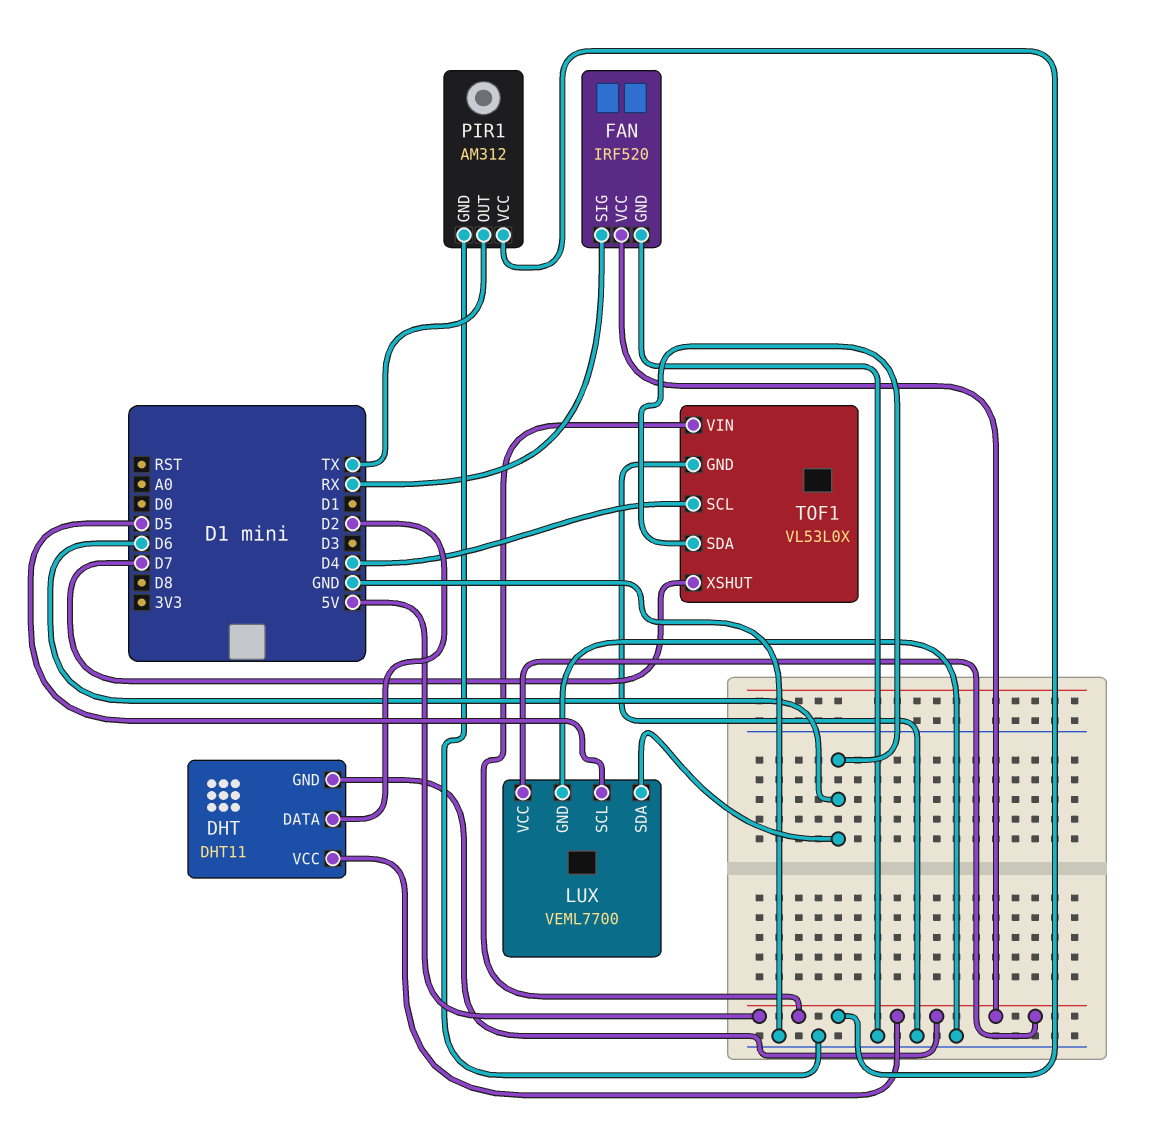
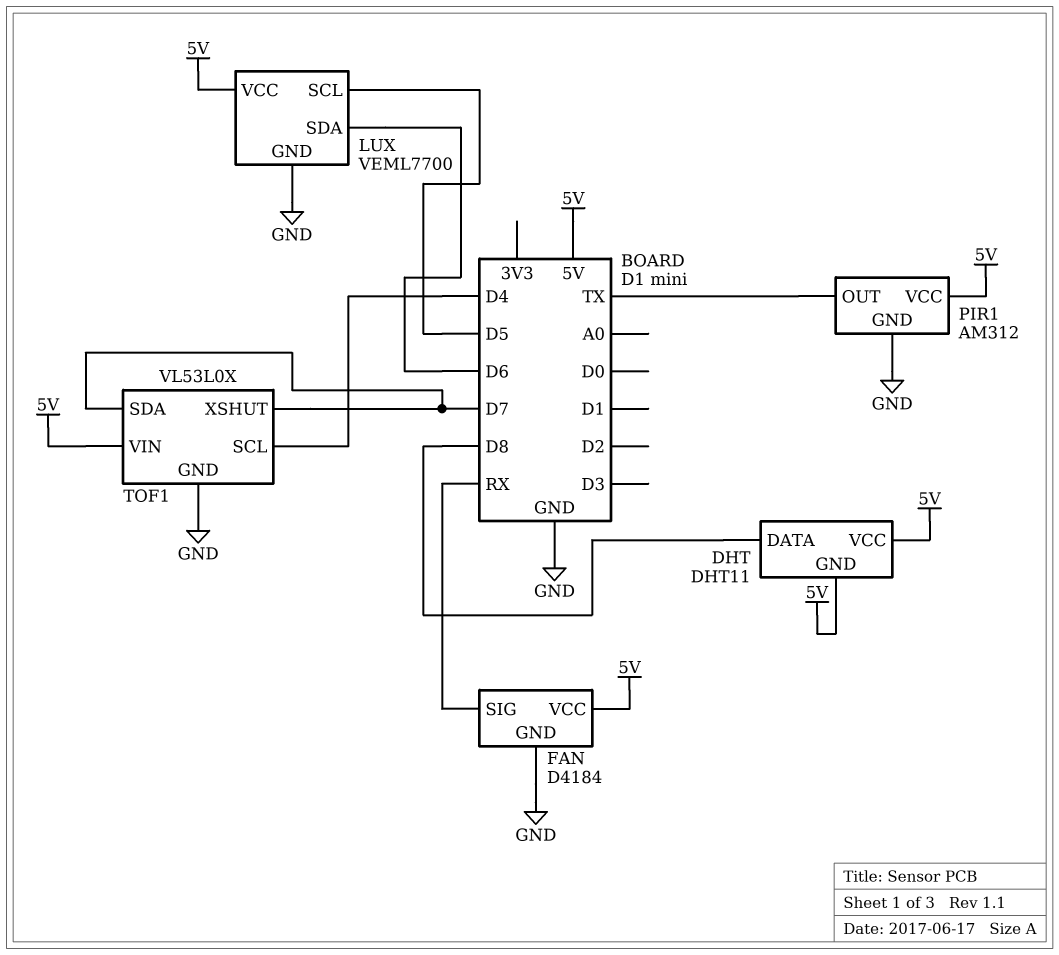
DHT pin DATA: D2 -> D8
FAN: IRF520 -> D4184
TOF1 pin SDA: D6 -> D7

